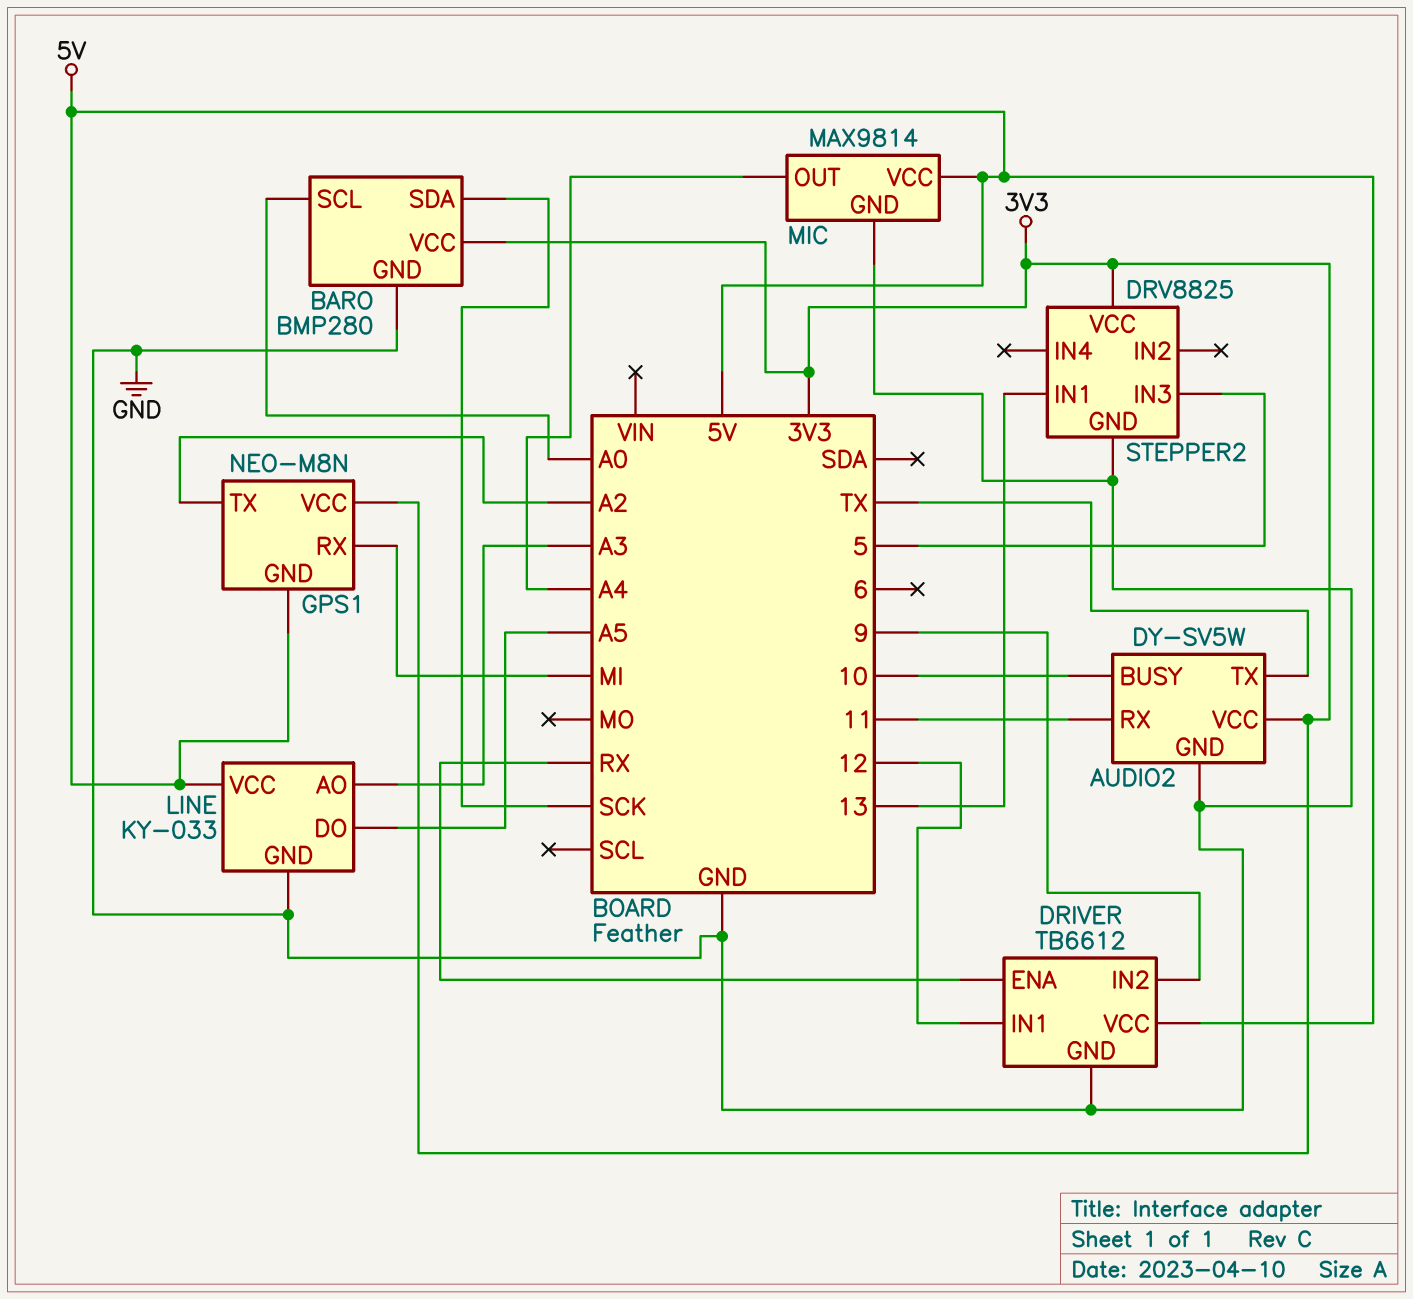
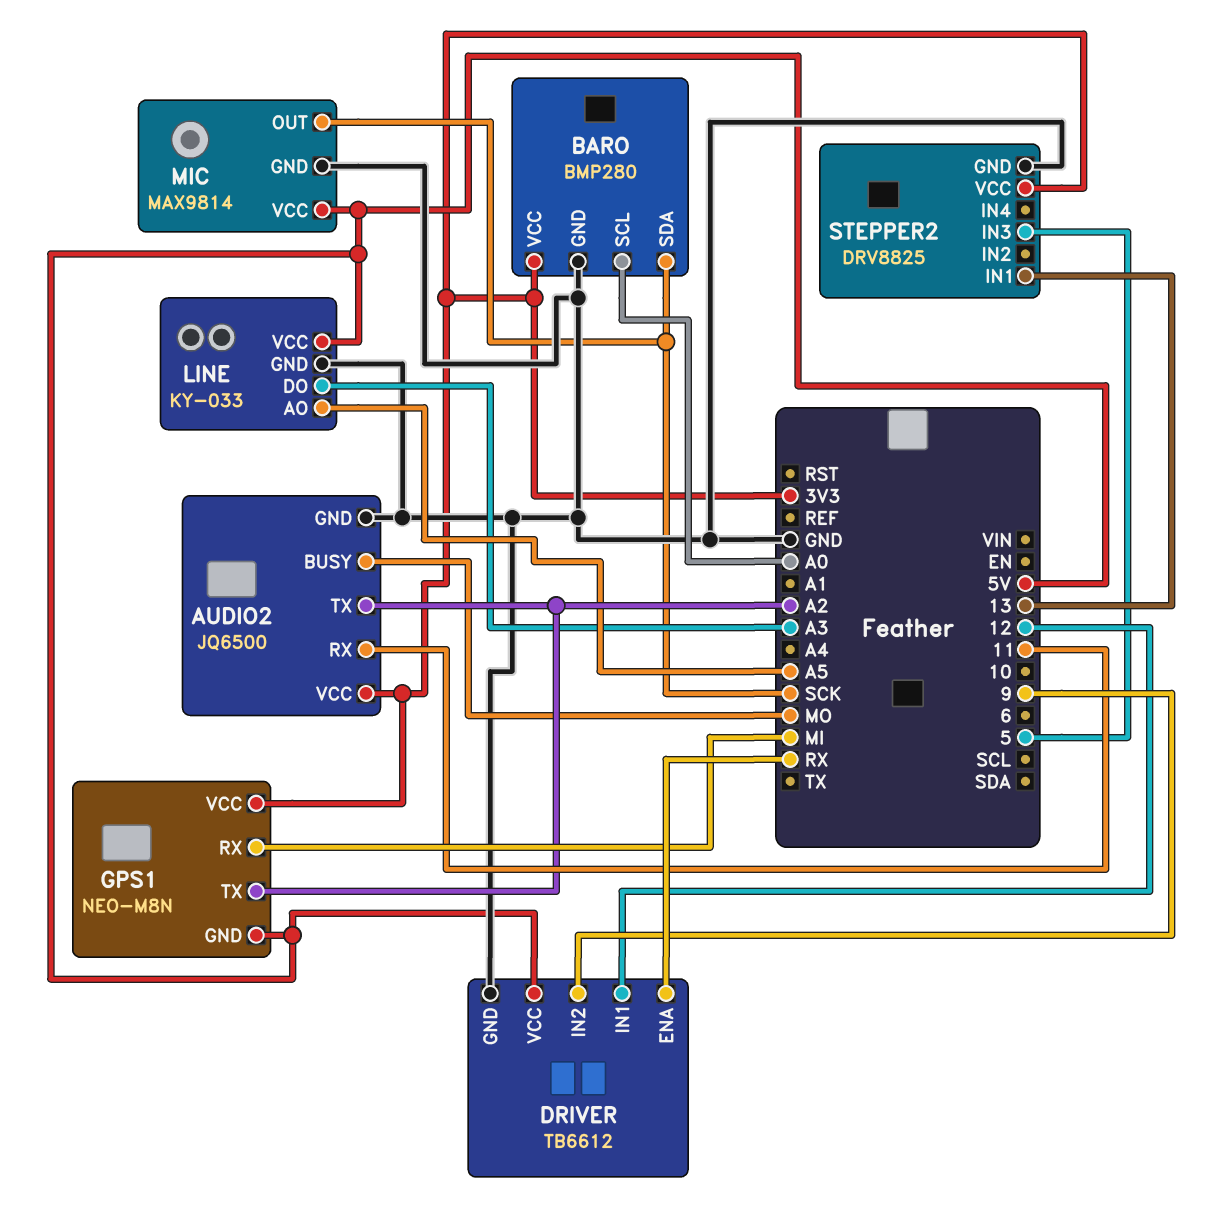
AUDIO2: DY-SV5W -> JQ6500
AUDIO2 pin BUSY: 10 -> MO
AUDIO2 pin TX: TX -> A2
LINE pin AO: A3 -> A5
LINE pin DO: A5 -> A3
MIC pin OUT: A4 -> SCK

